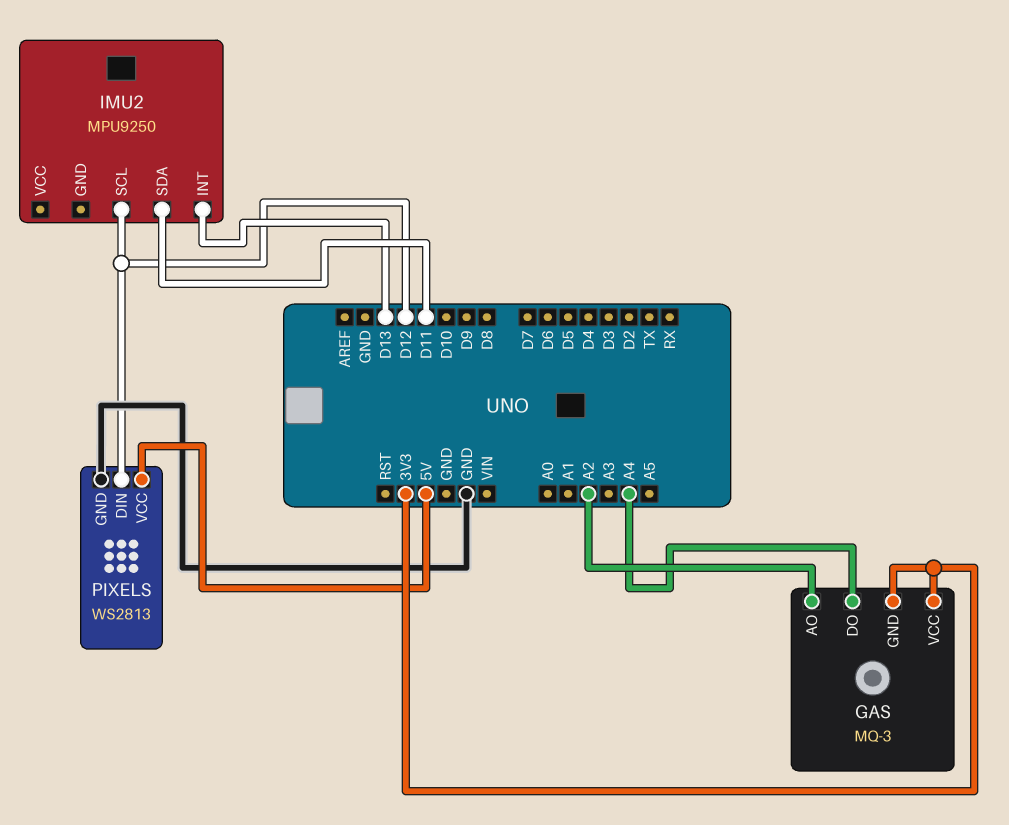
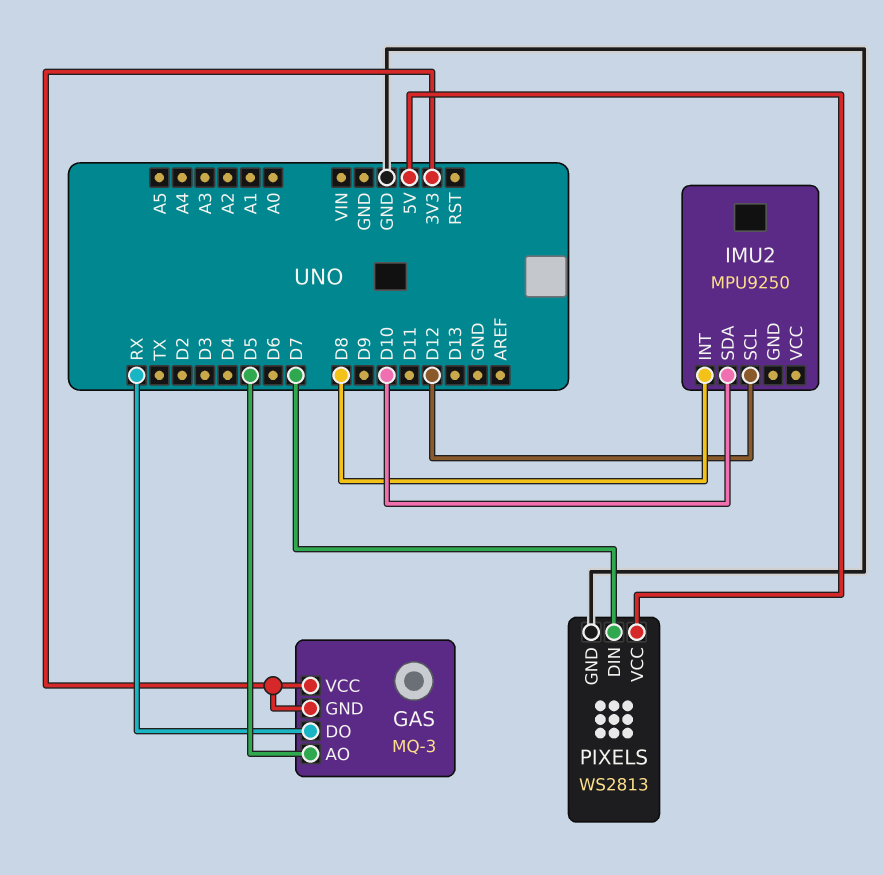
GAS pin AO: A2 -> D5
GAS pin DO: A4 -> RX
IMU2 pin INT: D13 -> D8
IMU2 pin SDA: D11 -> D10
PIXELS pin DIN: D12 -> D7

